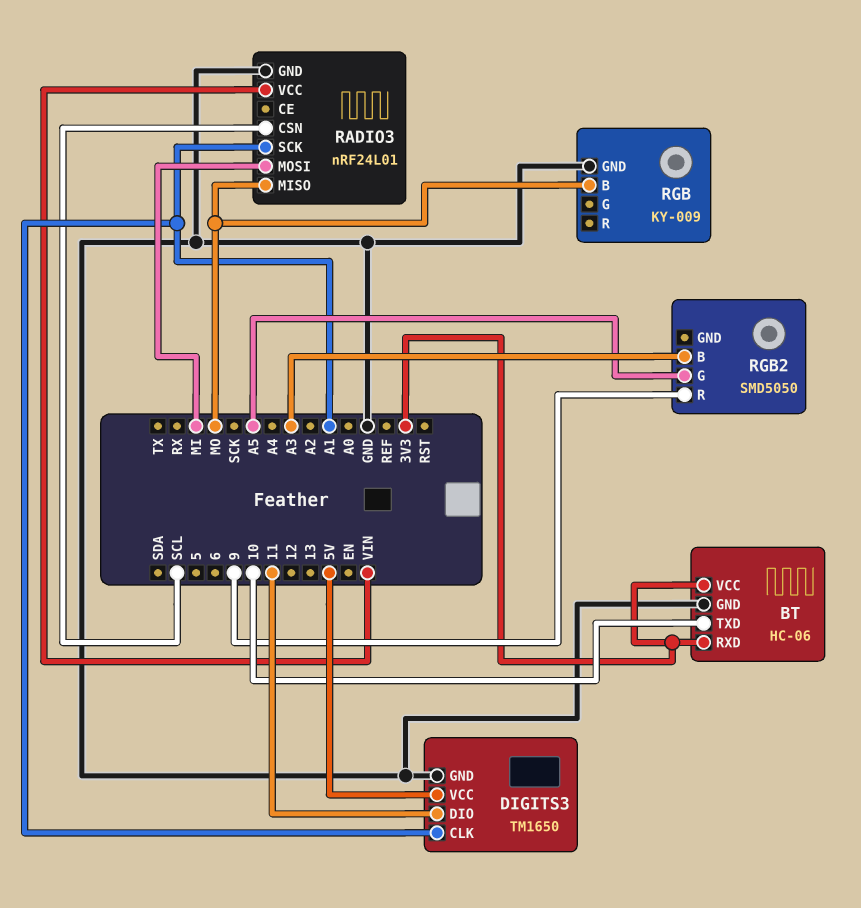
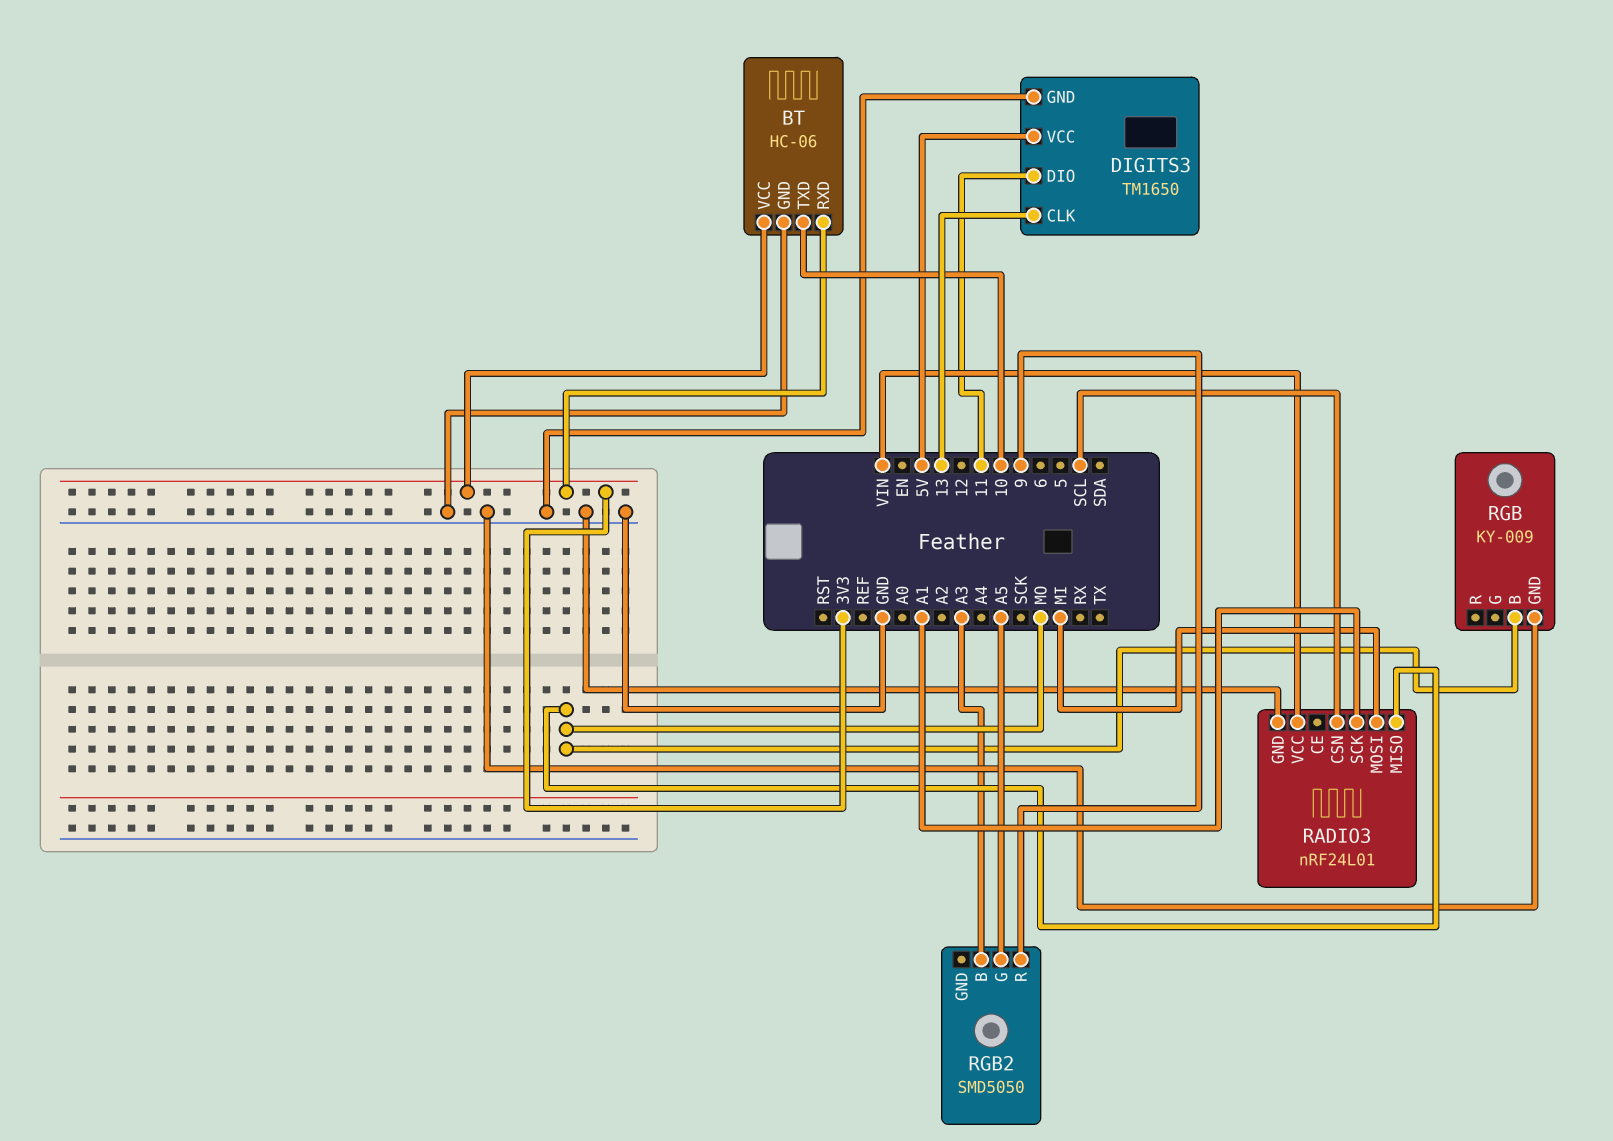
DIGITS3 pin CLK: A1 -> 13

